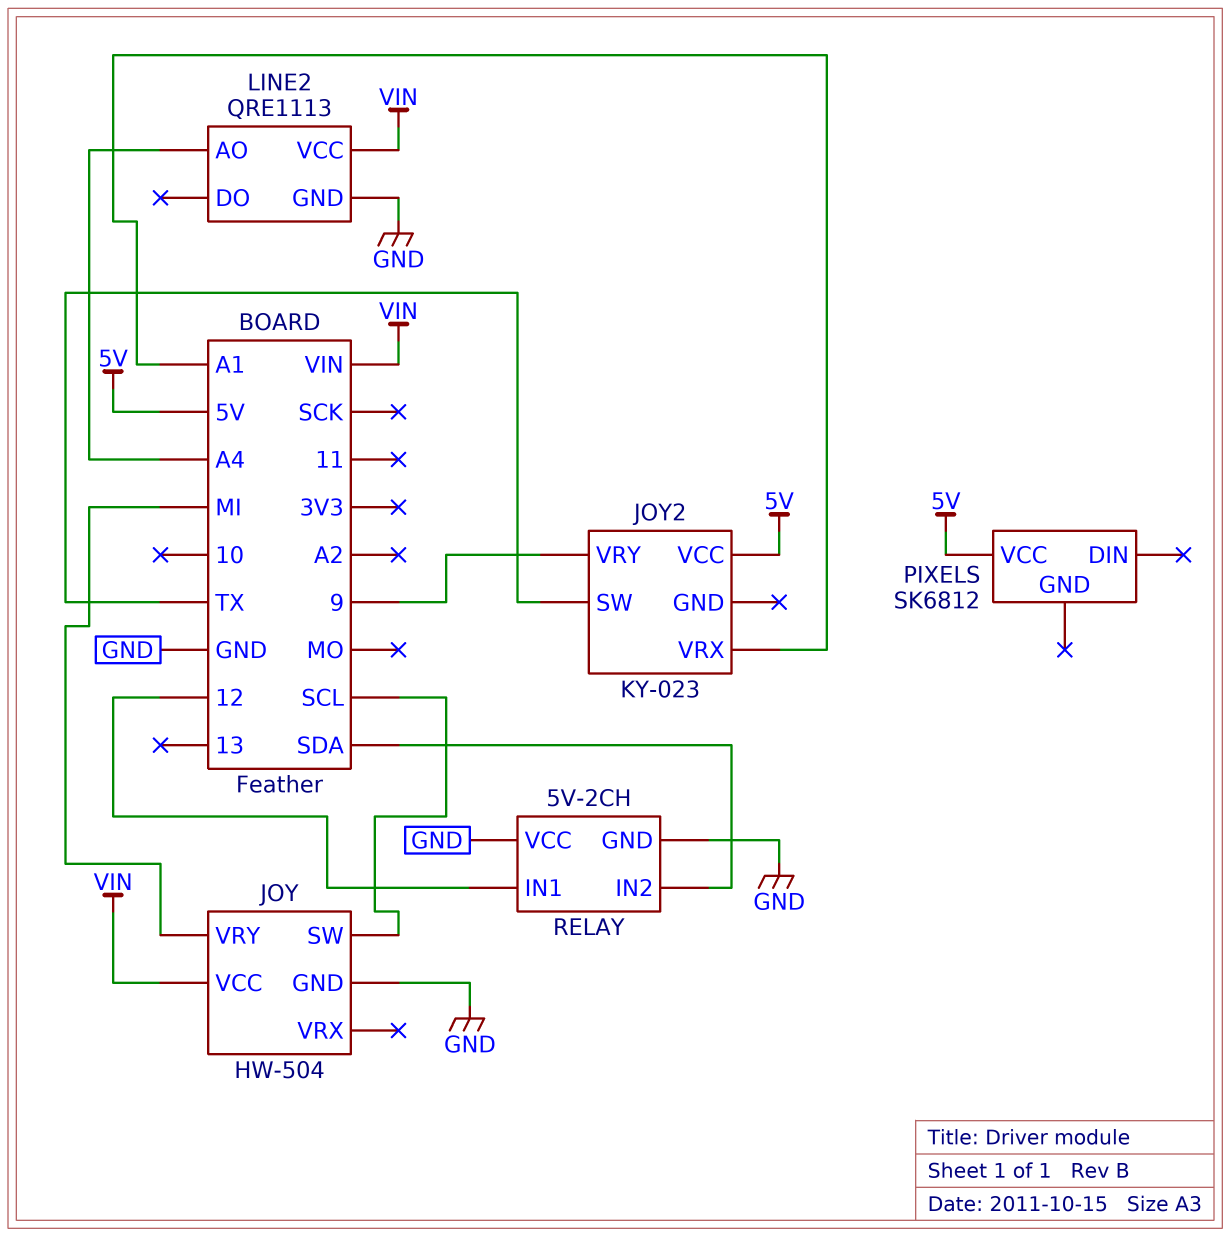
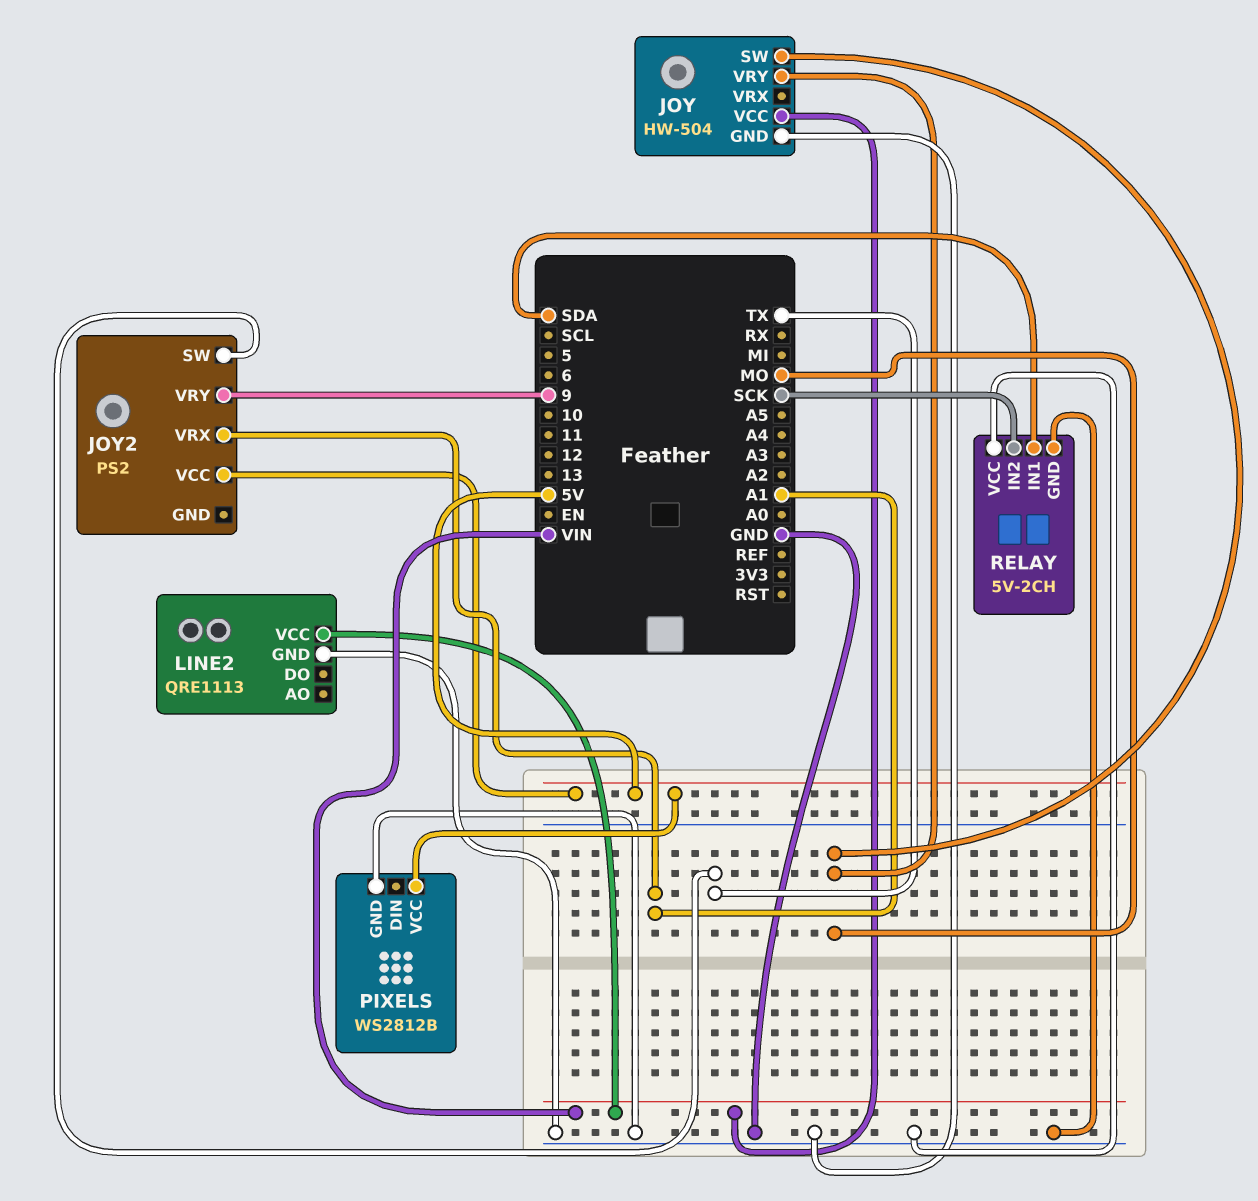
JOY pin SW: SCL -> MO
JOY pin VRY: MI -> MO
JOY2: KY-023 -> PS2
LINE2 pin AO: A4 -> none
PIXELS: SK6812 -> WS2812B
PIXELS pin GND: none -> GND
RELAY pin IN1: 12 -> SDA
RELAY pin IN2: SDA -> SCK

